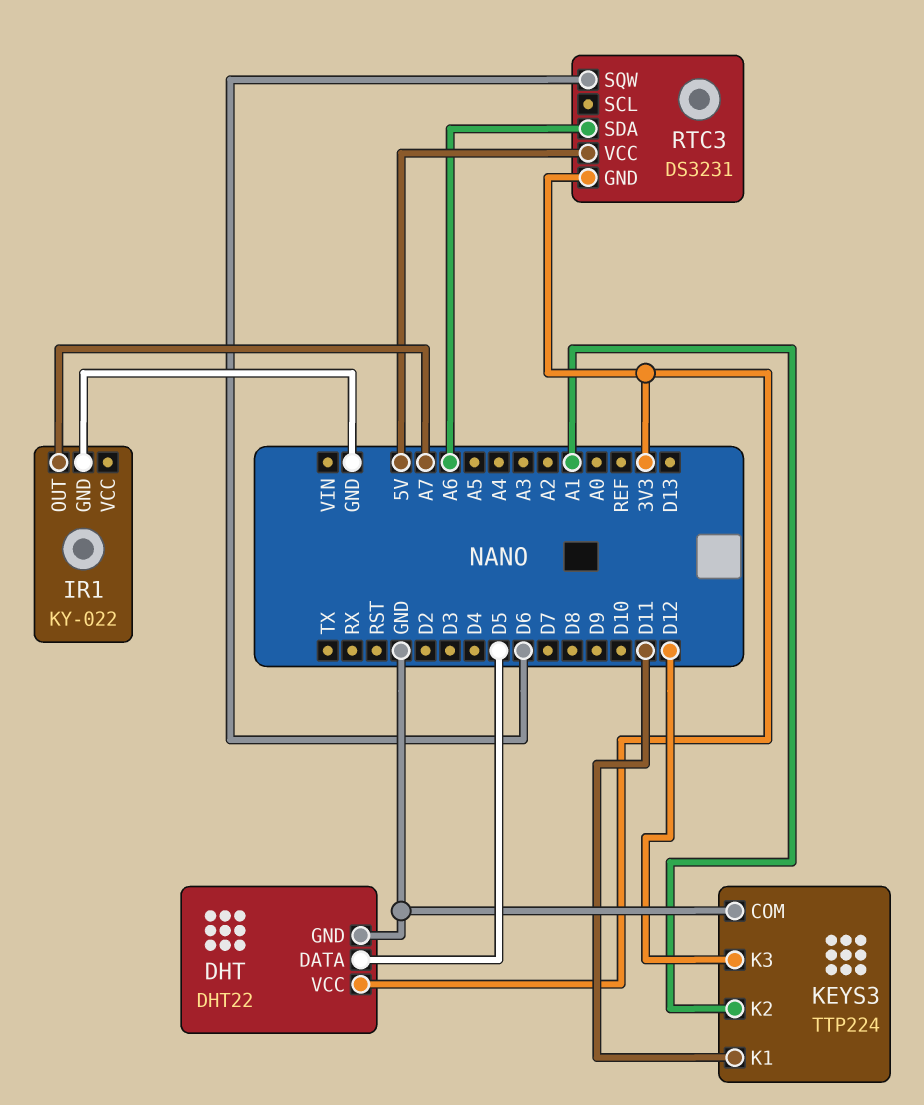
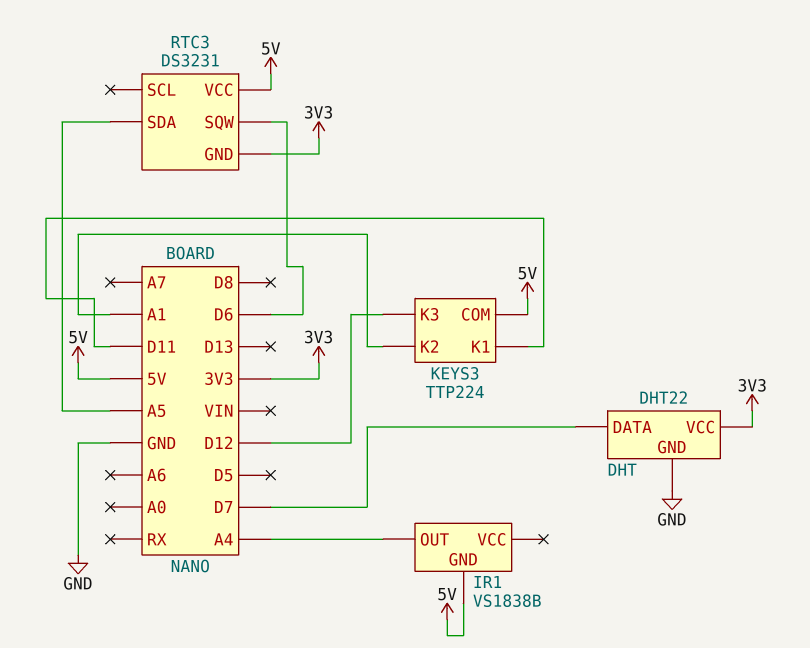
DHT pin DATA: D5 -> D7
IR1: KY-022 -> VS1838B
IR1 pin GND: GND -> 5V
IR1 pin OUT: A7 -> A4
KEYS3 pin COM: GND -> 5V
RTC3 pin SDA: A6 -> A5

